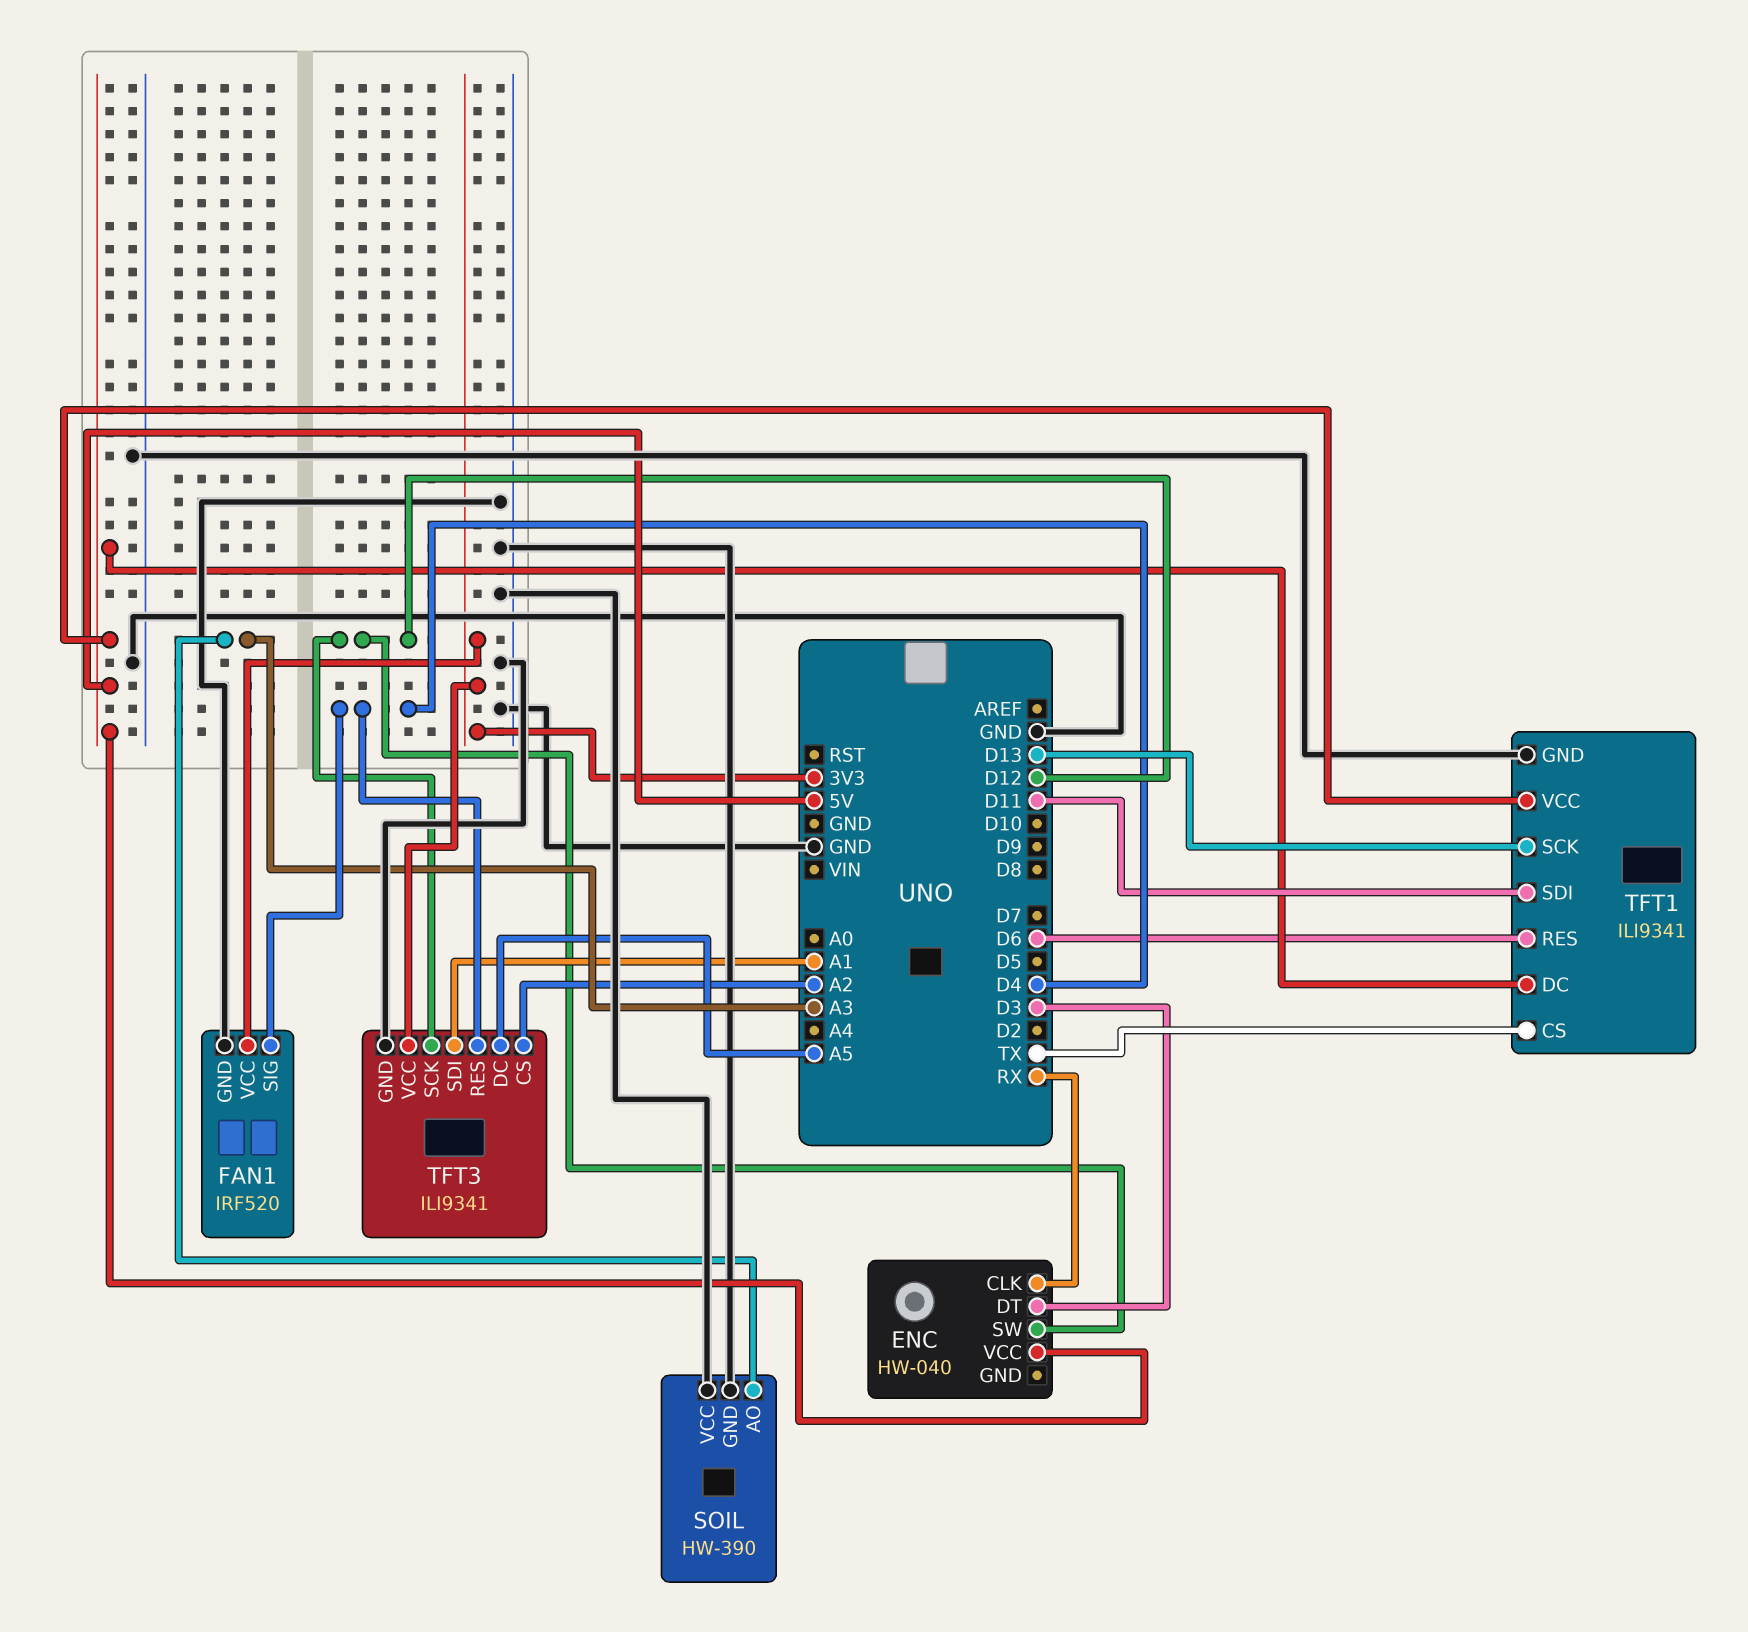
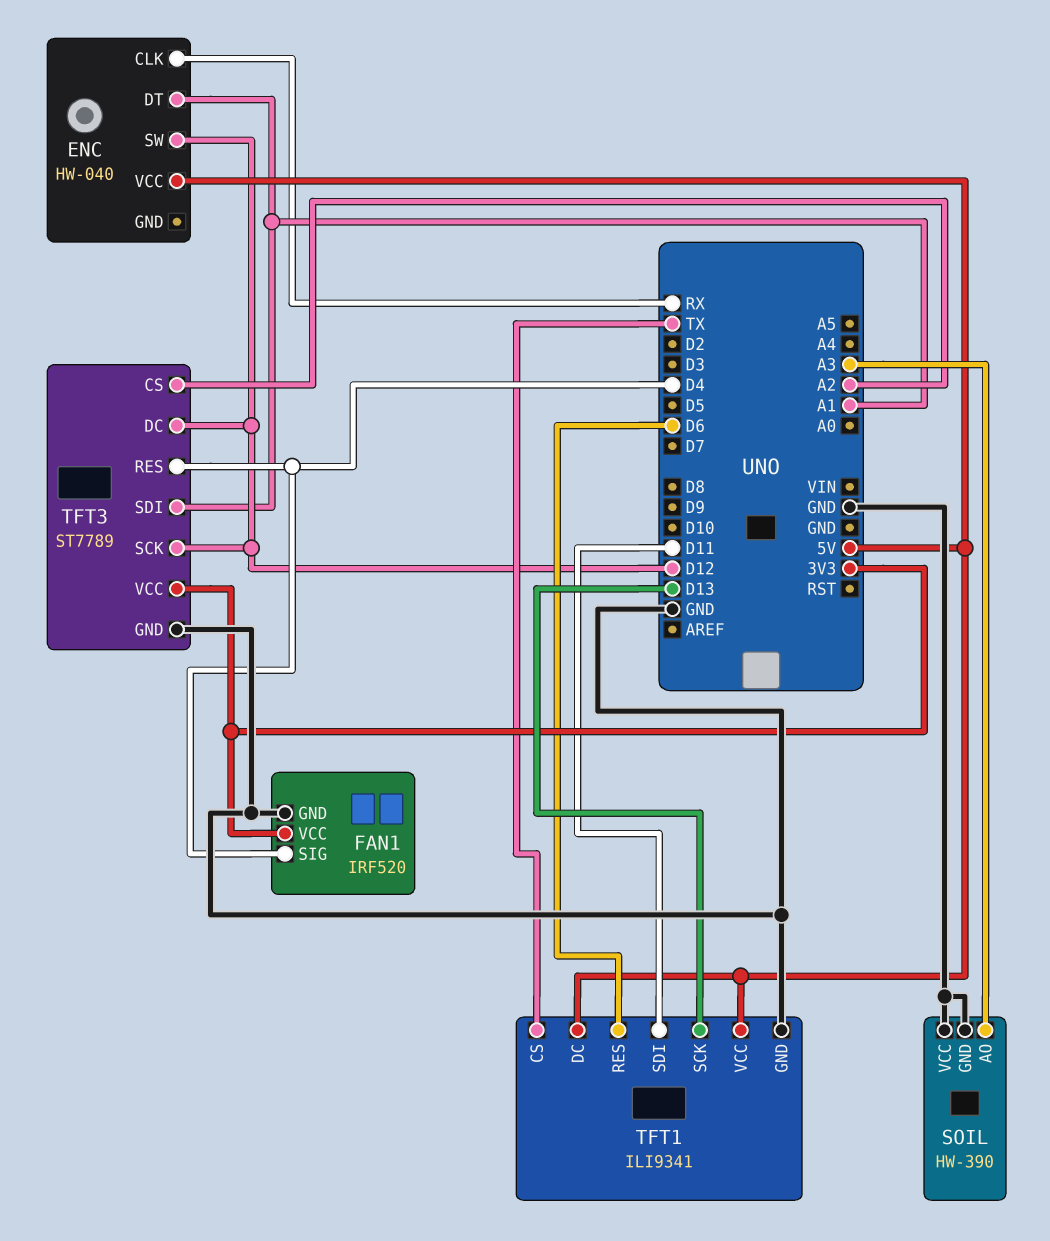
ENC pin DT: D3 -> A1
TFT3: ILI9341 -> ST7789
TFT3 pin DC: A5 -> D12

